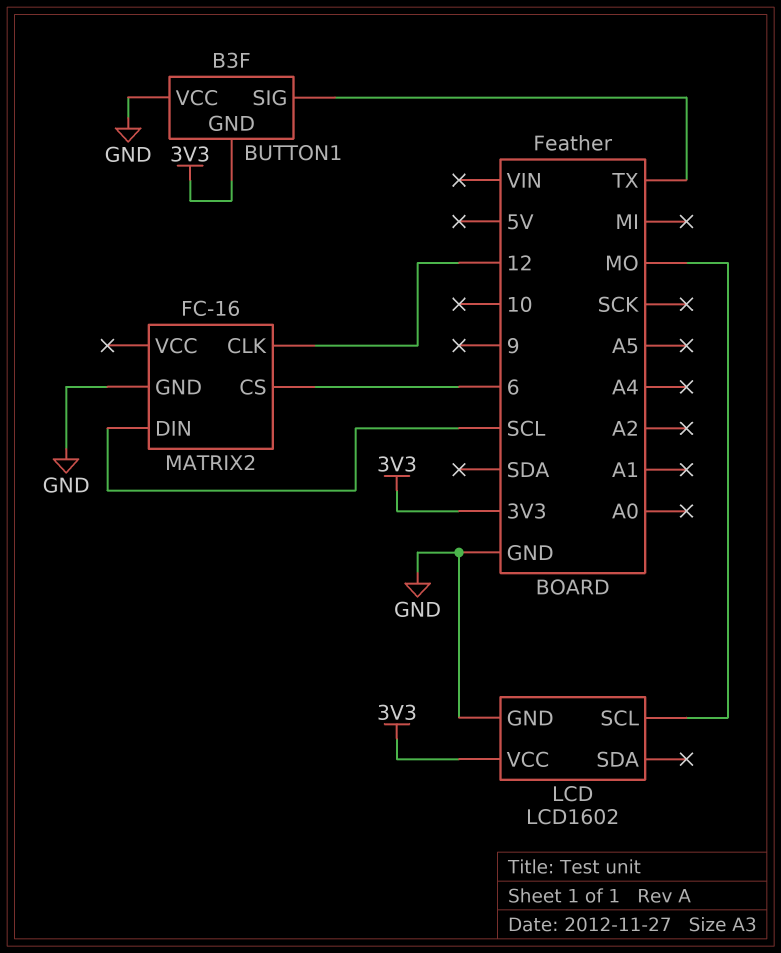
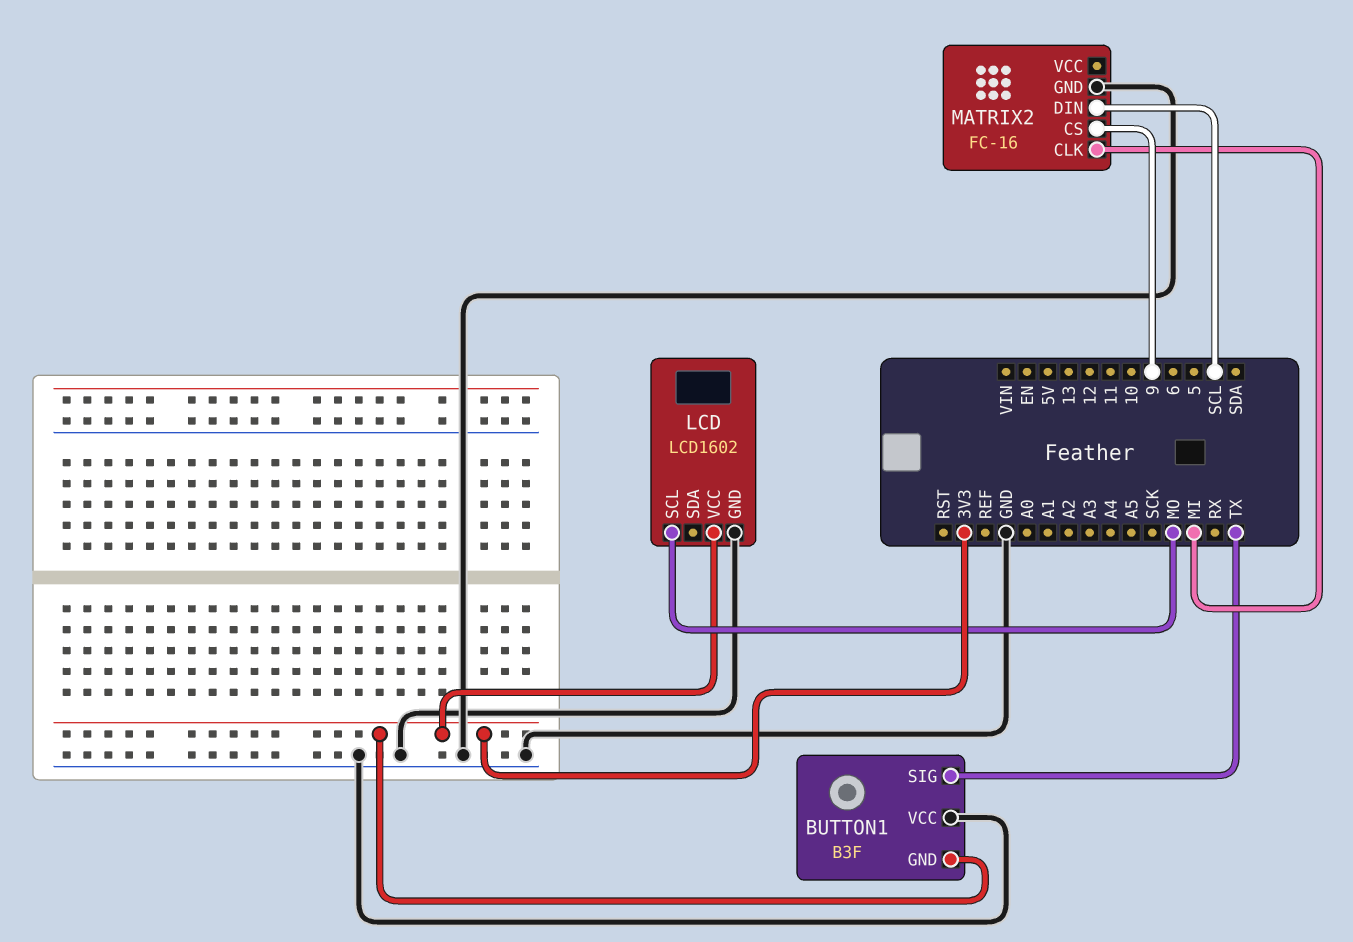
MATRIX2 pin CLK: 12 -> MI
MATRIX2 pin CS: 6 -> 9

